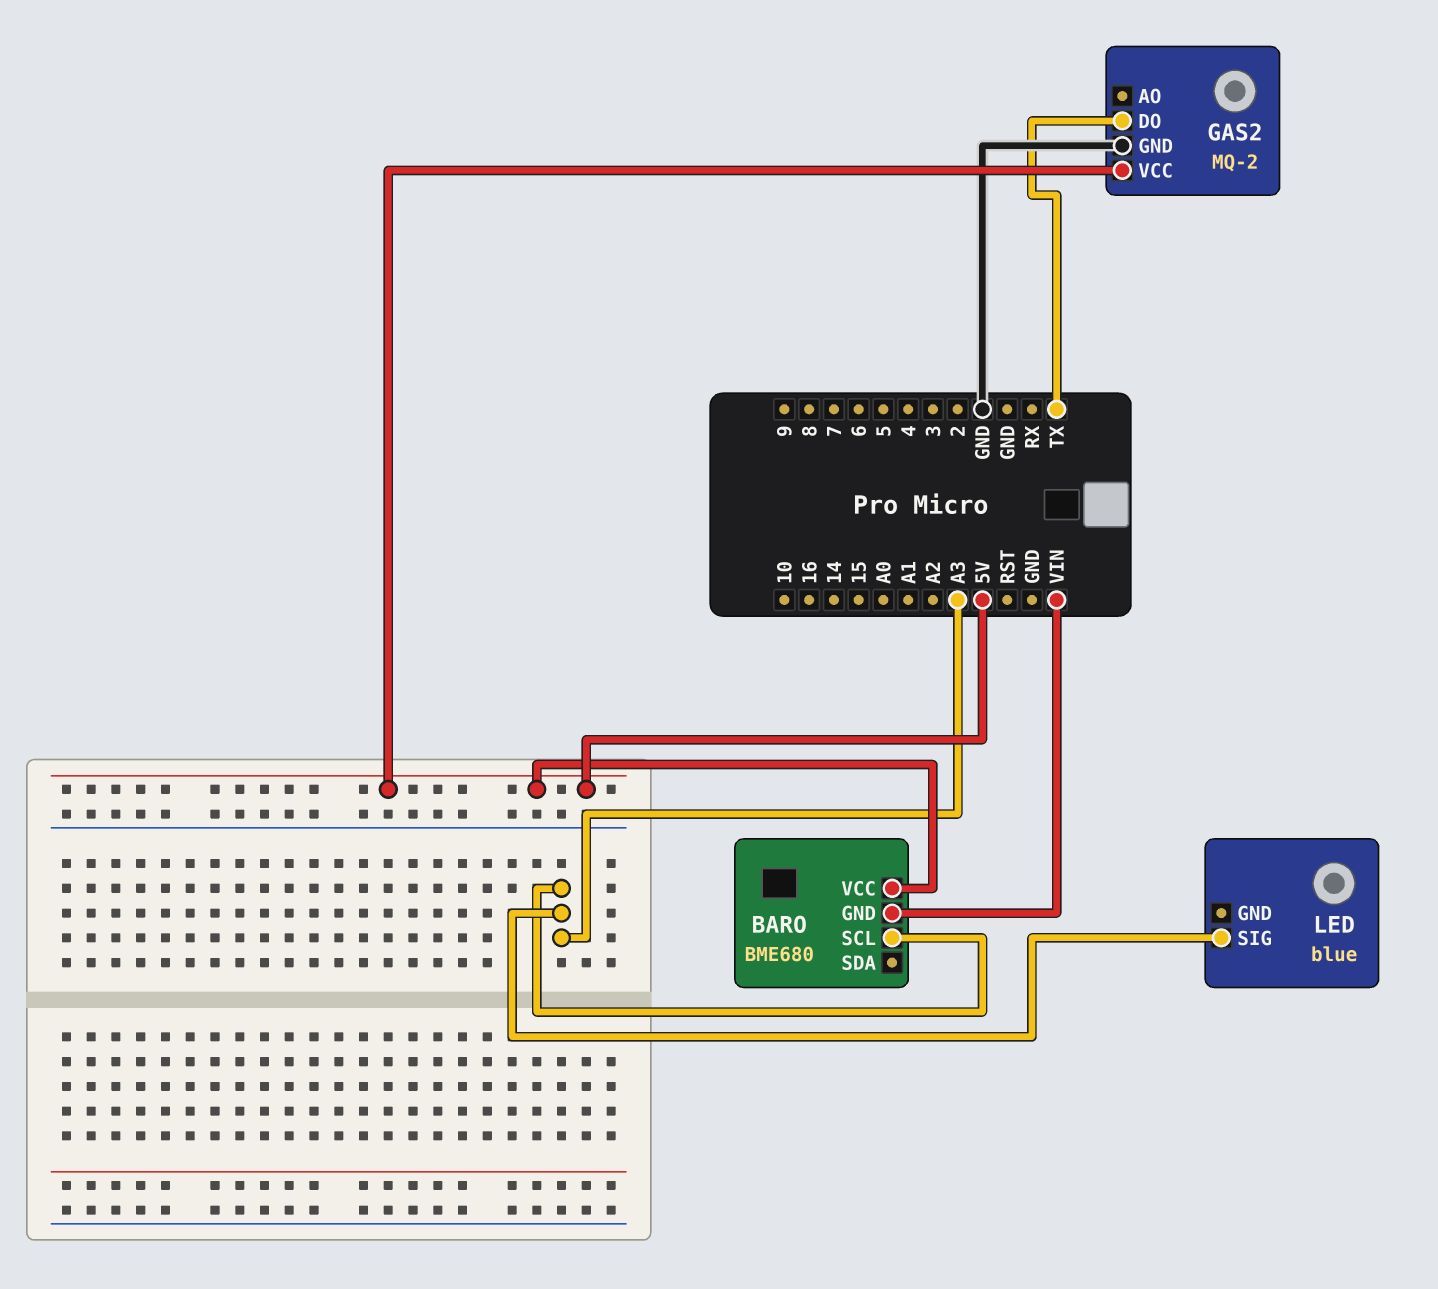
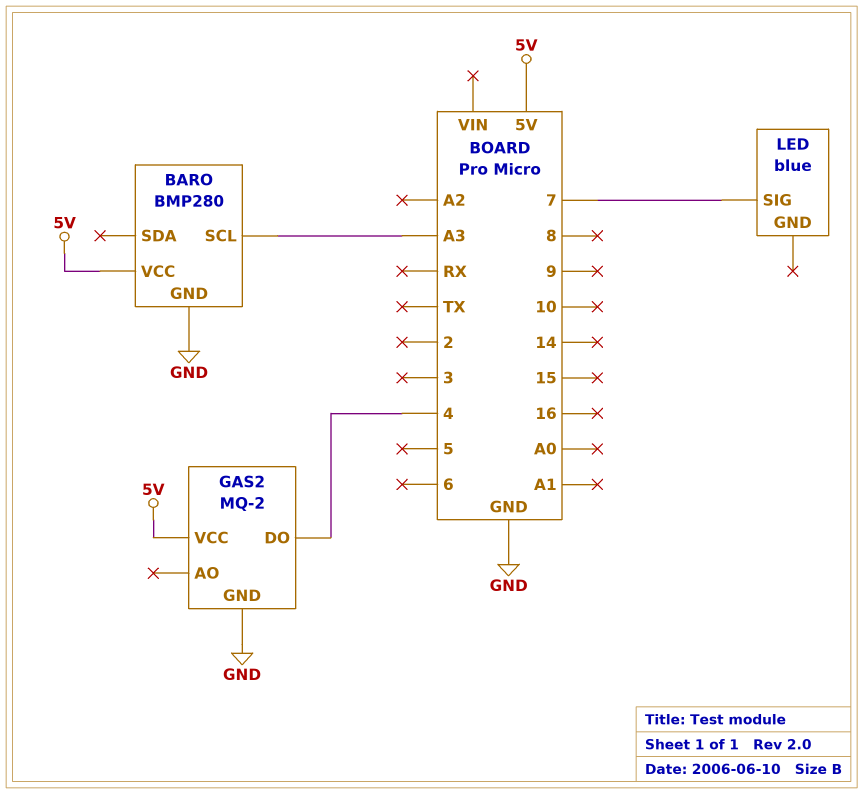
BARO: BME680 -> BMP280
BARO pin GND: VIN -> GND
GAS2 pin DO: TX -> 4
LED pin SIG: A3 -> 7

